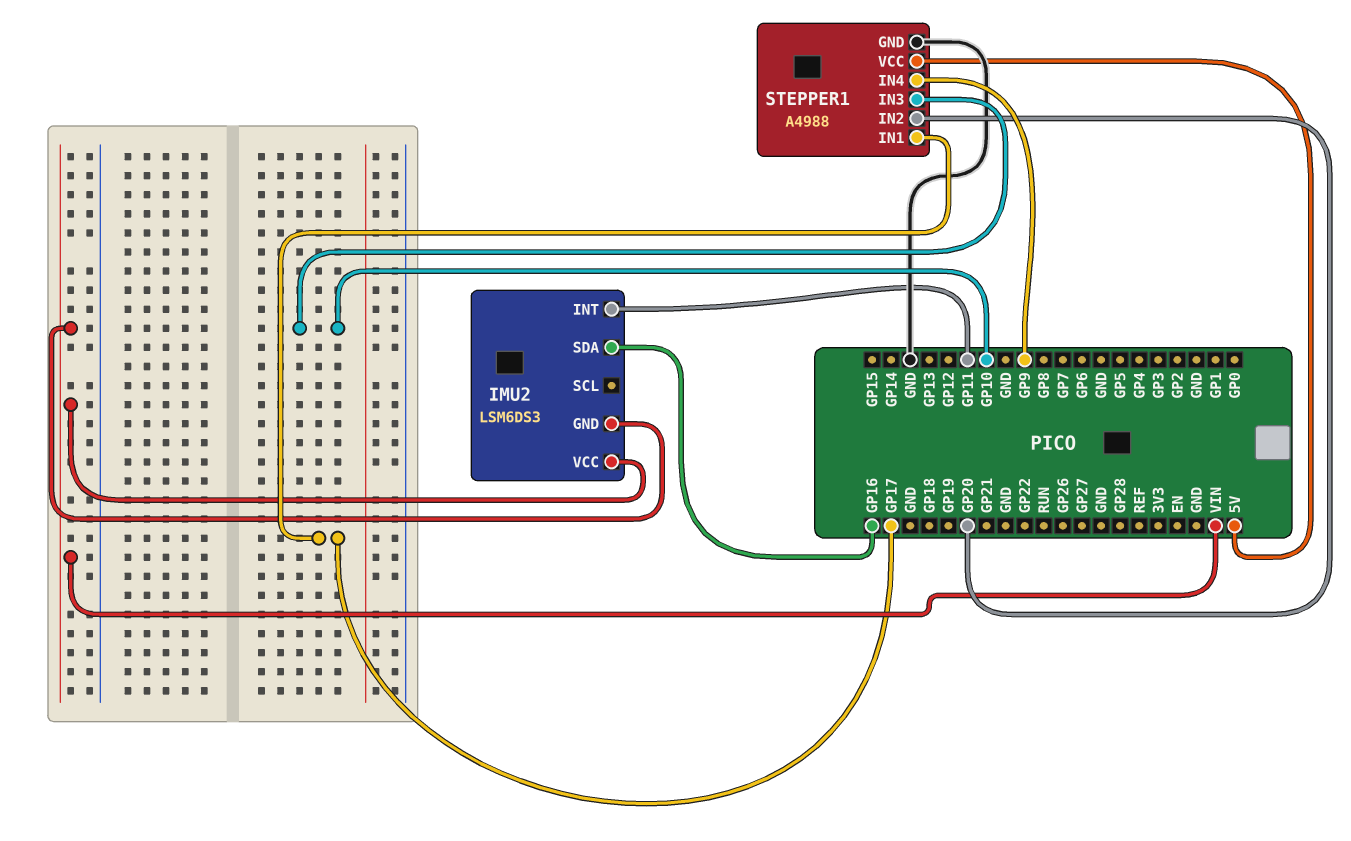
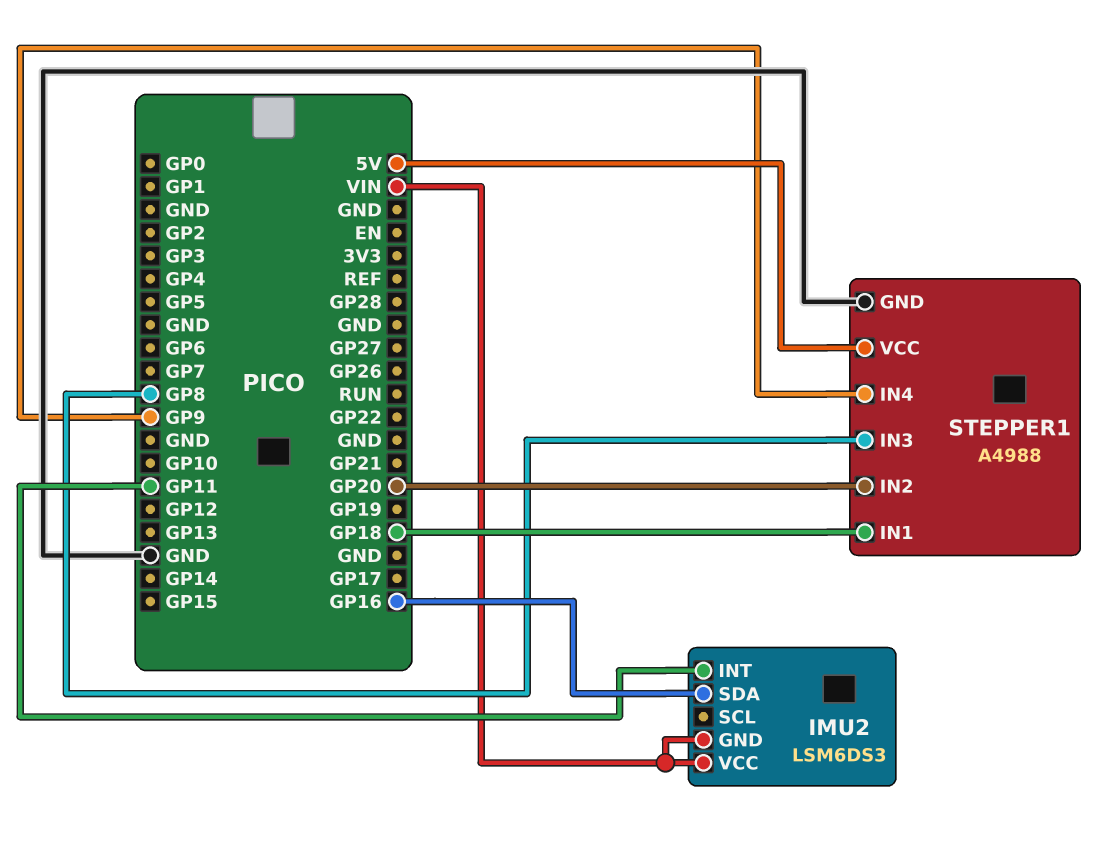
STEPPER1 pin IN1: GP17 -> GP18
STEPPER1 pin IN3: GP10 -> GP8

